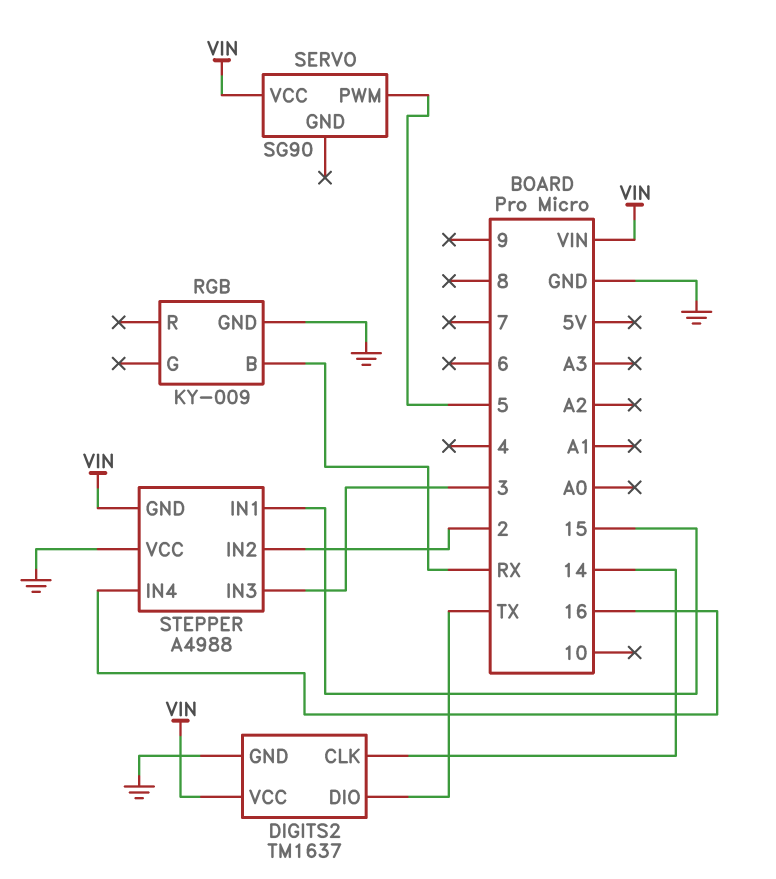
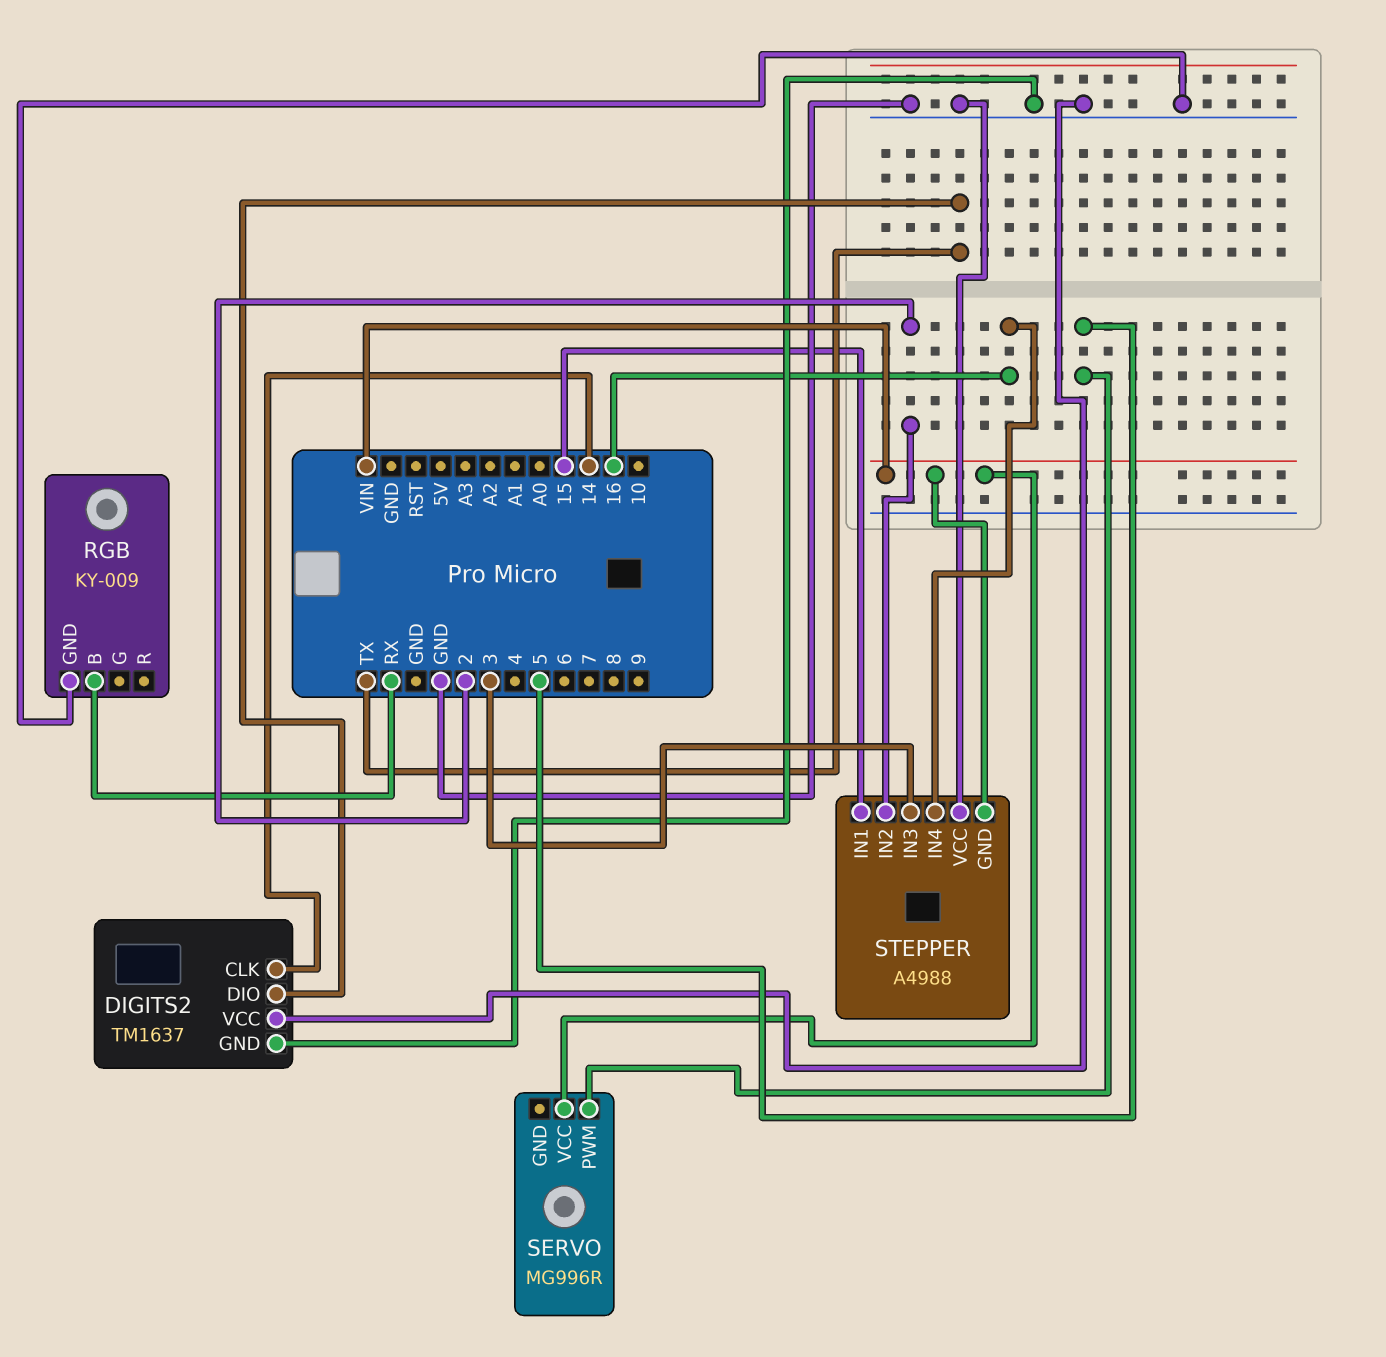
DIGITS2 pin VCC: VIN -> GND
SERVO: SG90 -> MG996R

